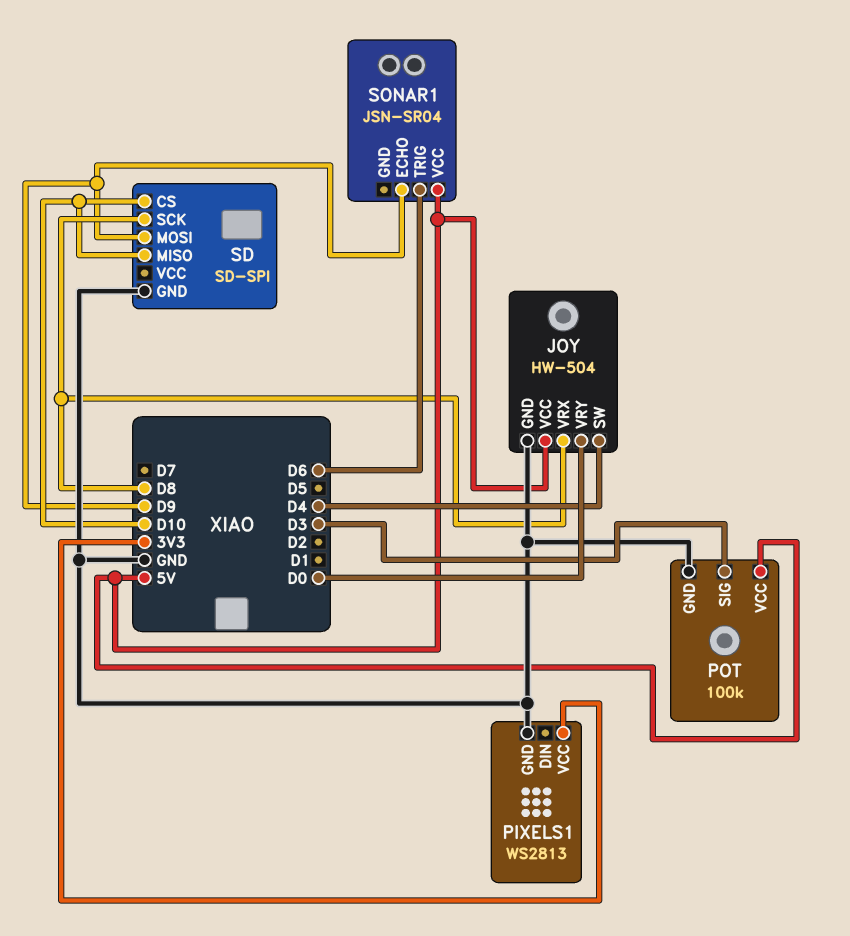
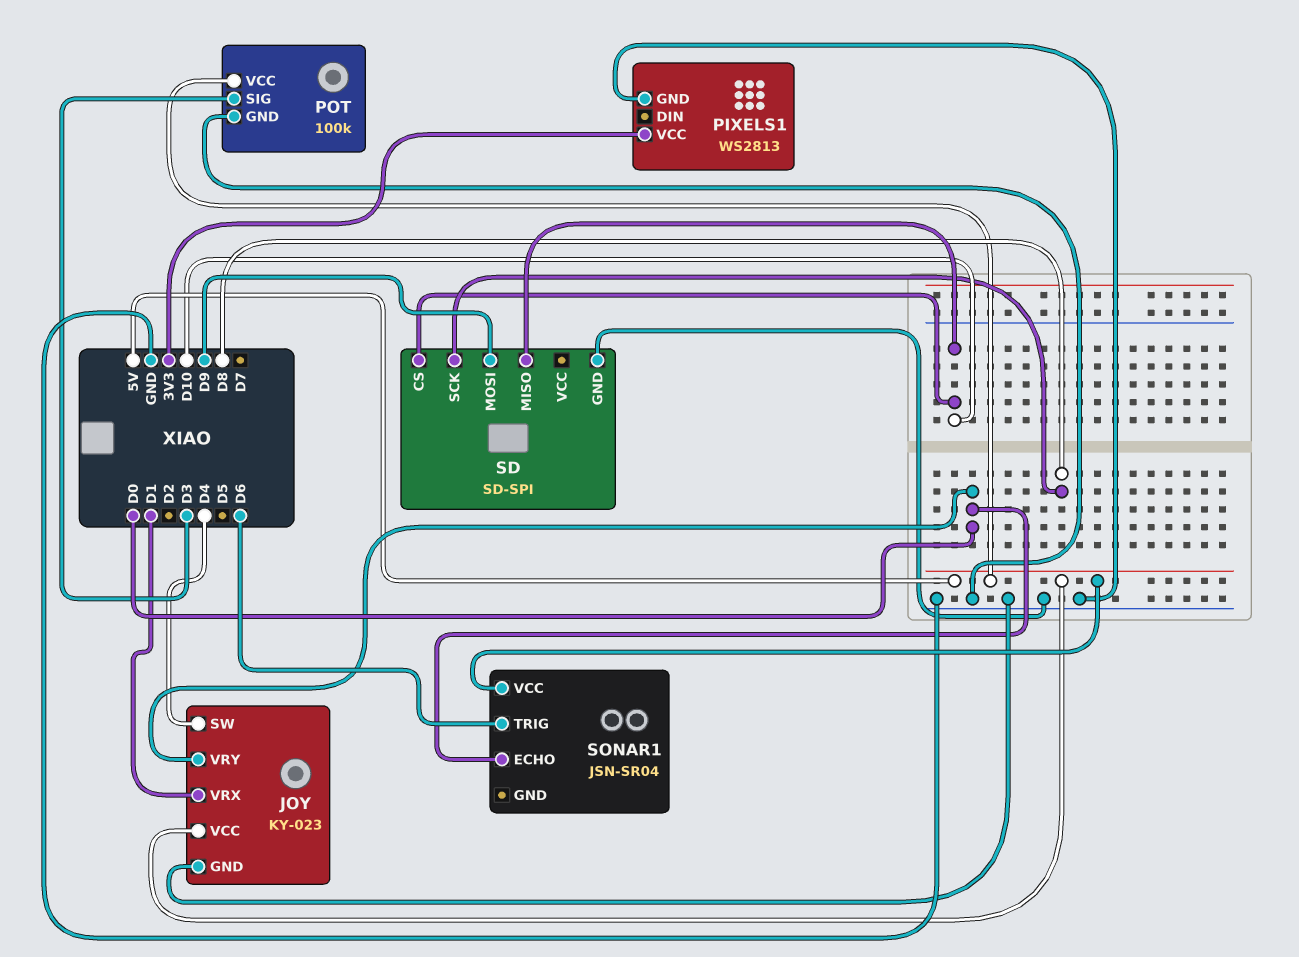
JOY: HW-504 -> KY-023
JOY pin VRX: D8 -> D1
SONAR1 pin ECHO: D9 -> D0

